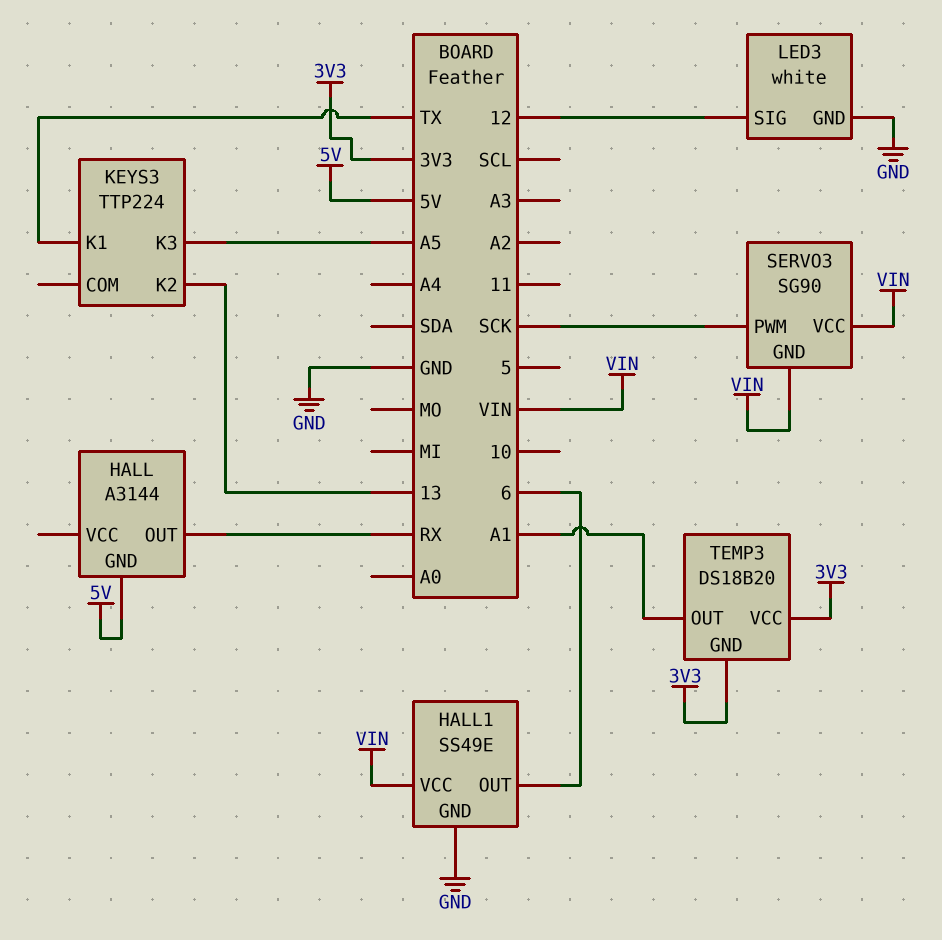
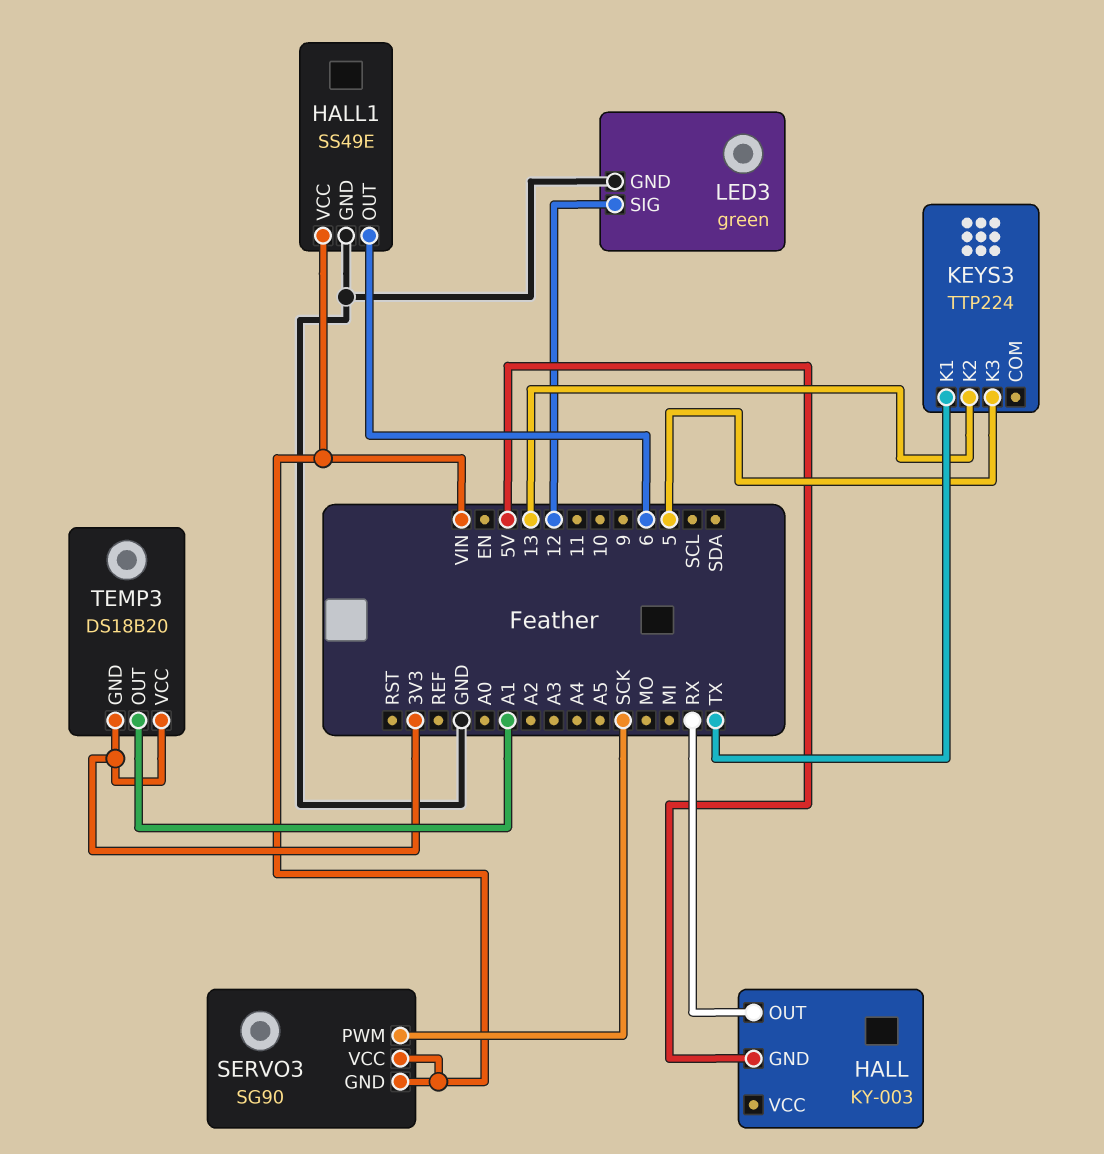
HALL: A3144 -> KY-003
KEYS3 pin K3: A5 -> 5
LED3: white -> green

